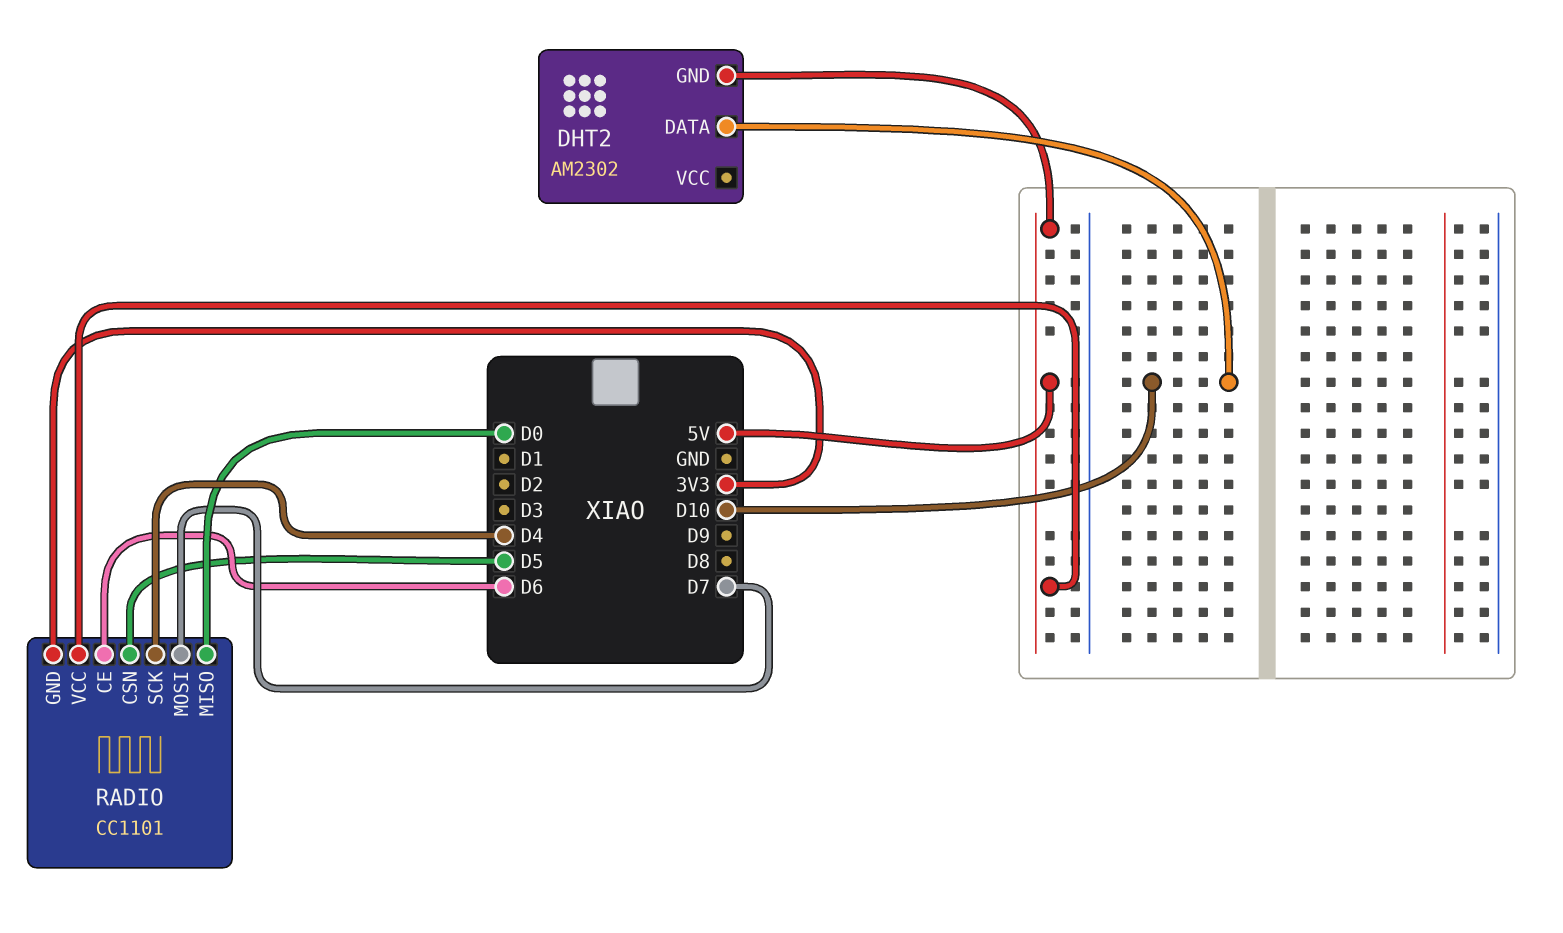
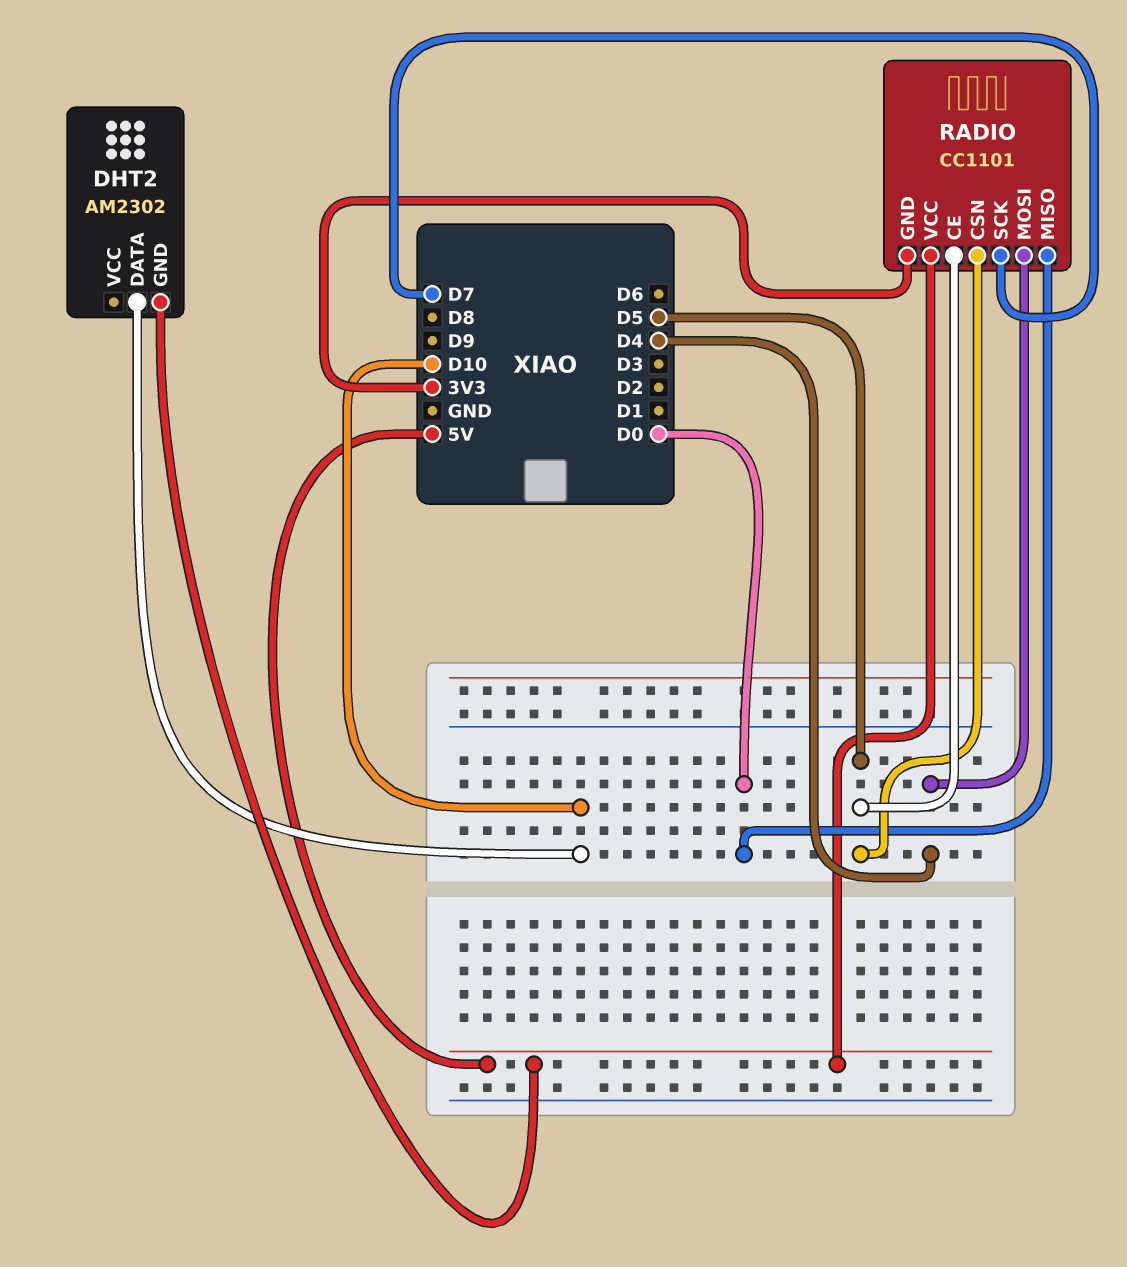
RADIO pin CE: D6 -> D5
RADIO pin MOSI: D7 -> D4
RADIO pin SCK: D4 -> D7

